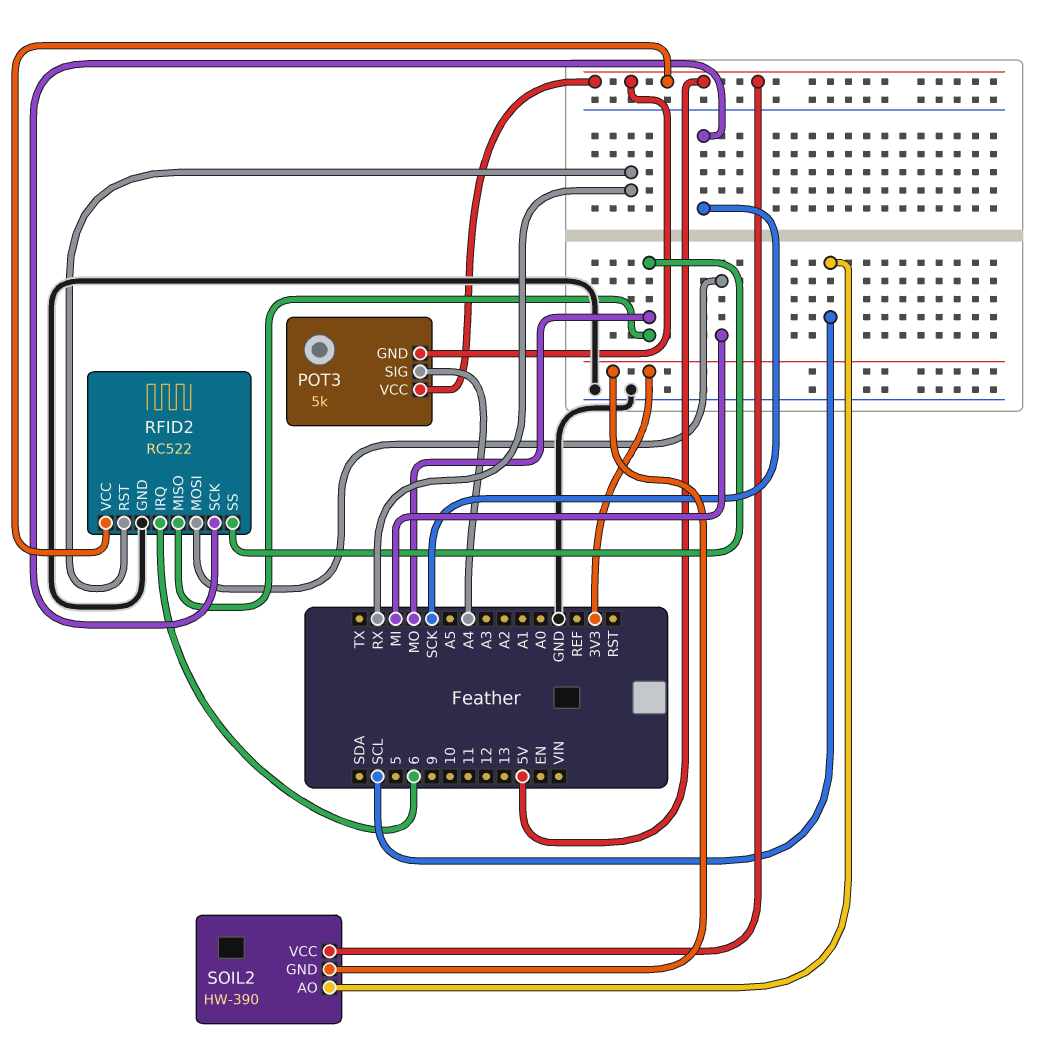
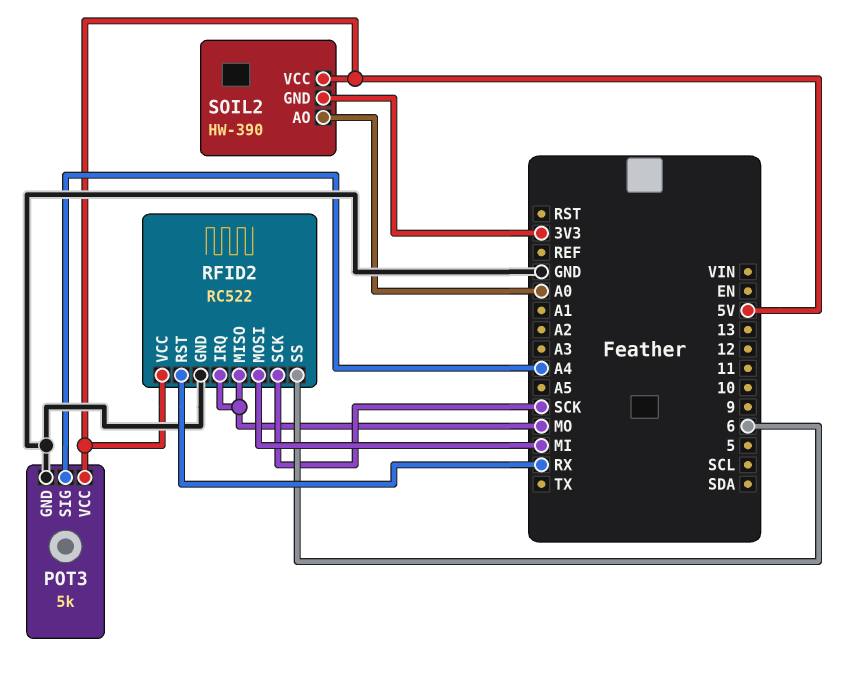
POT3 pin GND: 5V -> GND
RFID2 pin IRQ: 6 -> MO
RFID2 pin SS: MO -> 6
SOIL2 pin AO: SCL -> A0

